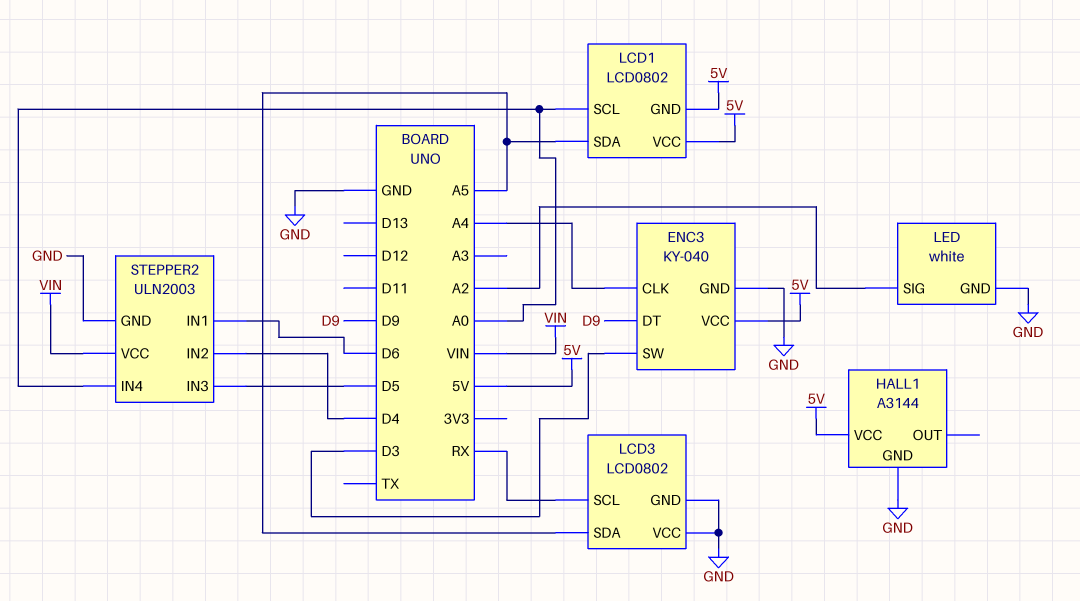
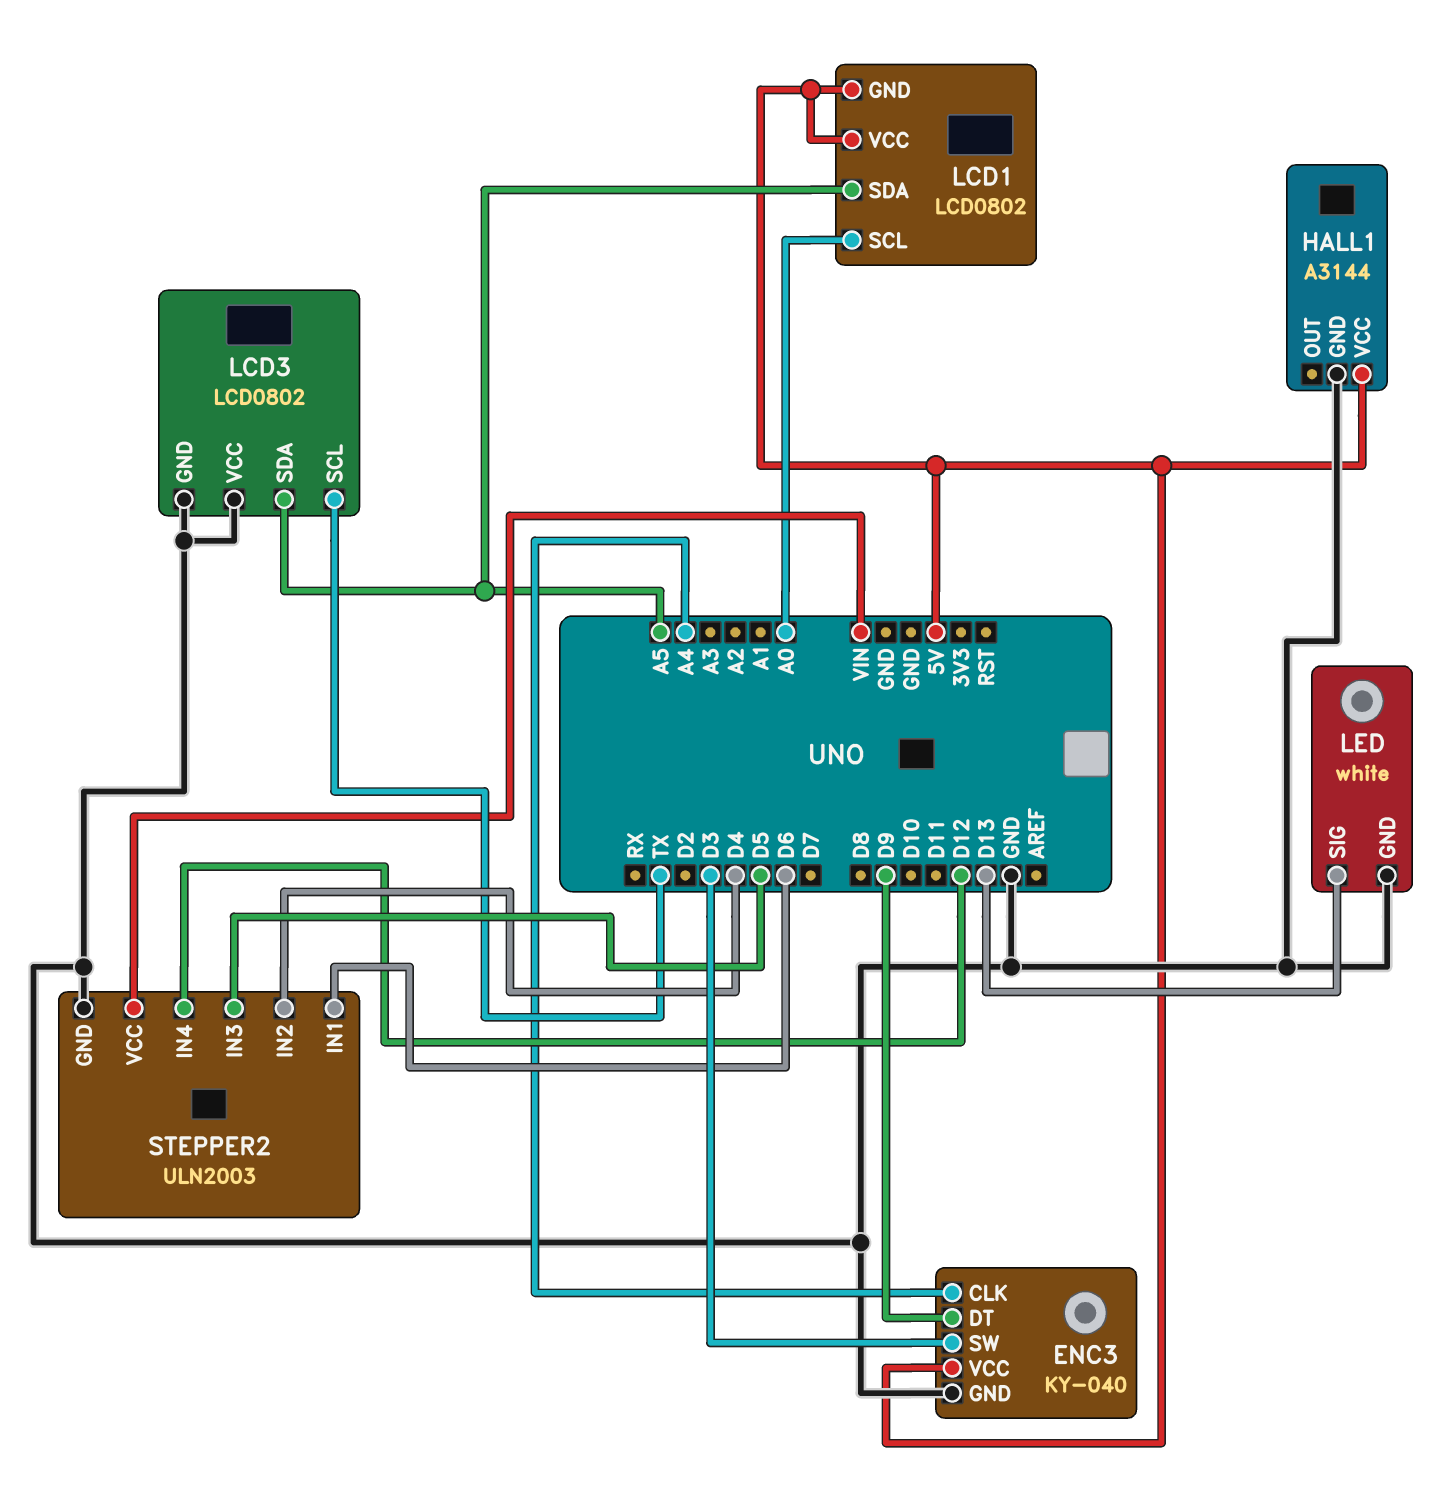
LCD3 pin SCL: RX -> TX
LED pin SIG: A2 -> D13
STEPPER2 pin IN4: A0 -> D12

